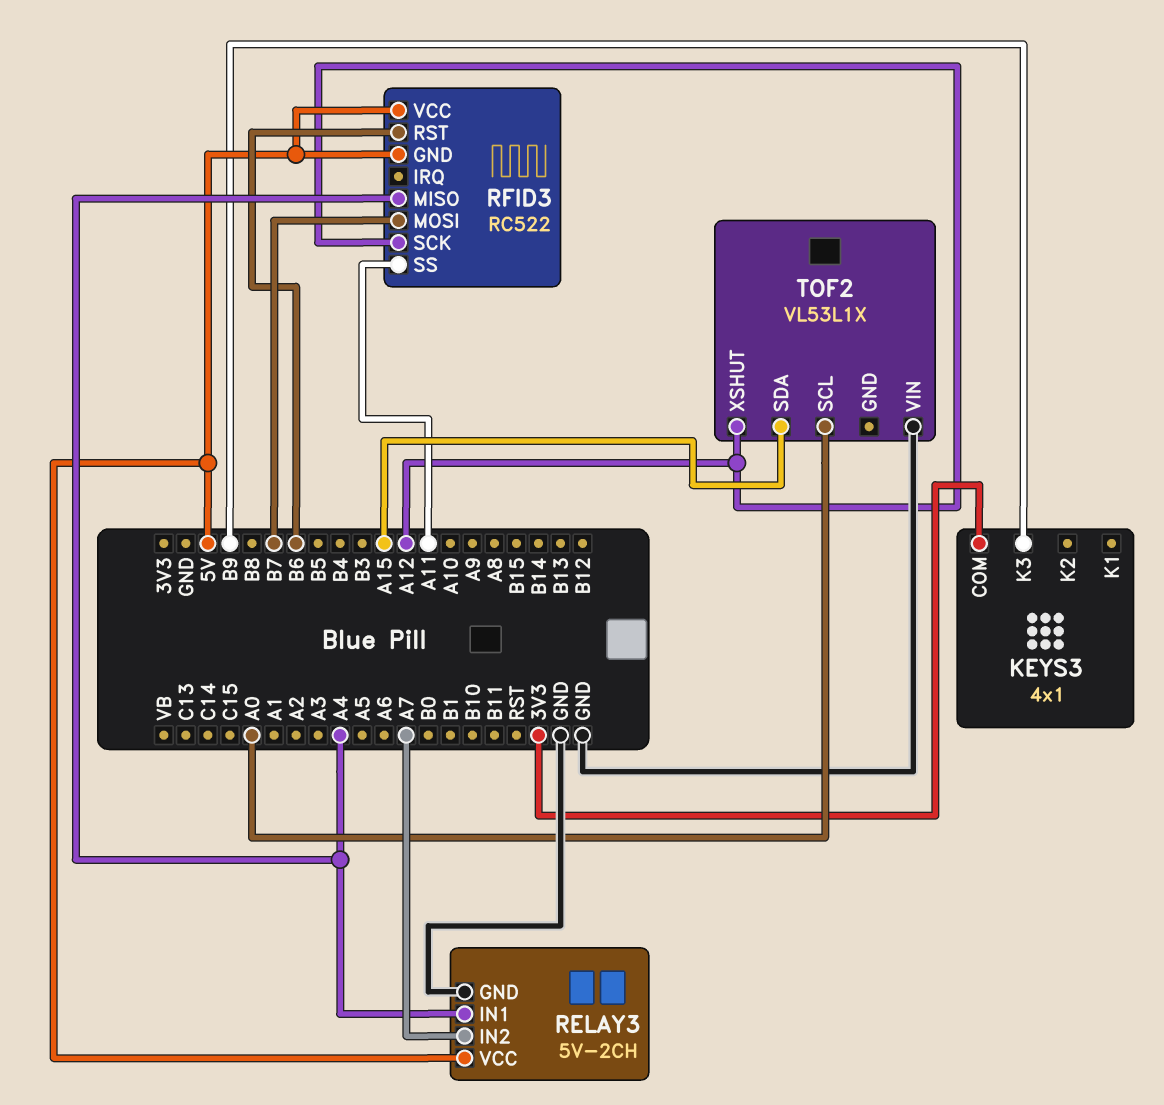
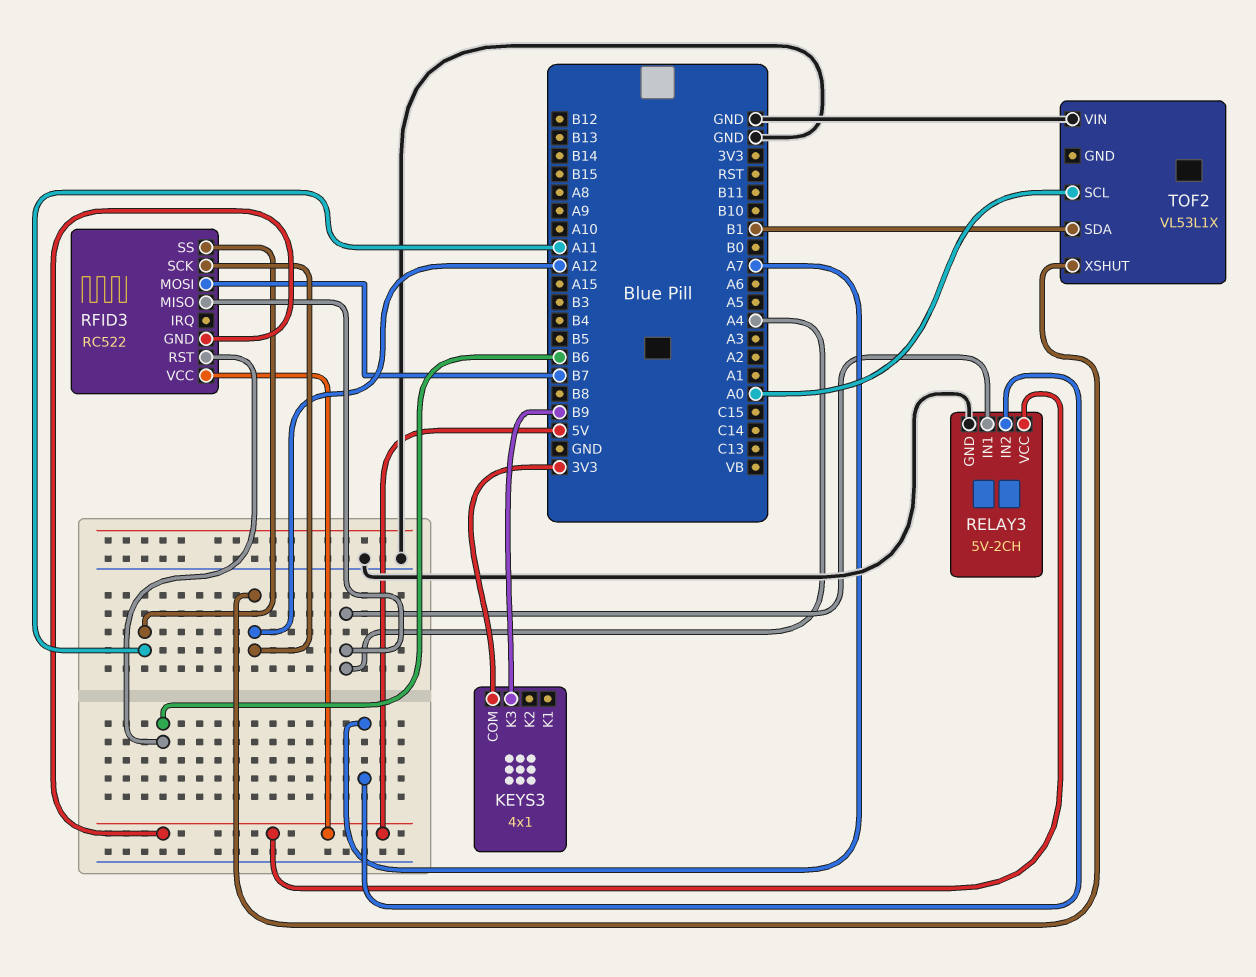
TOF2 pin SDA: A15 -> B1

